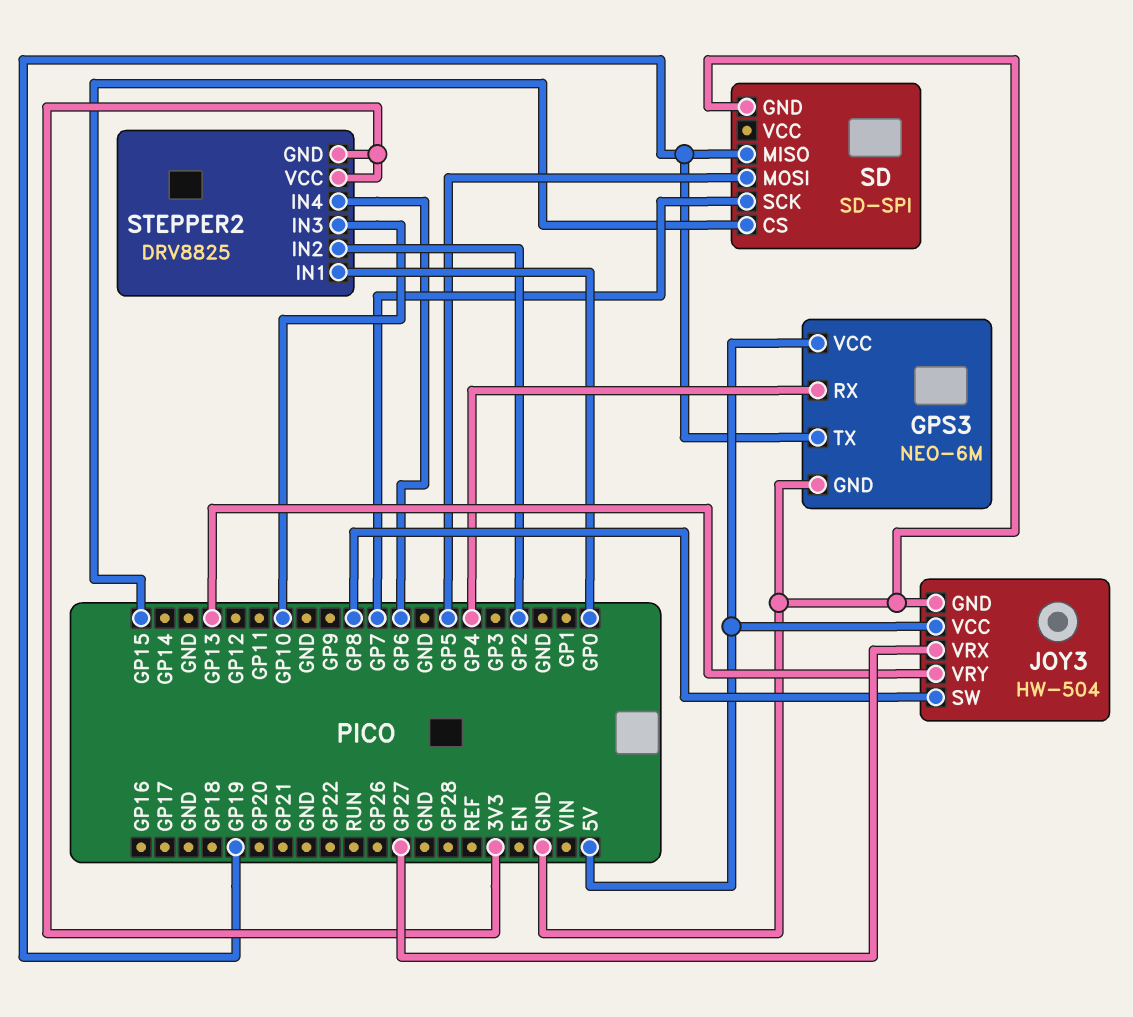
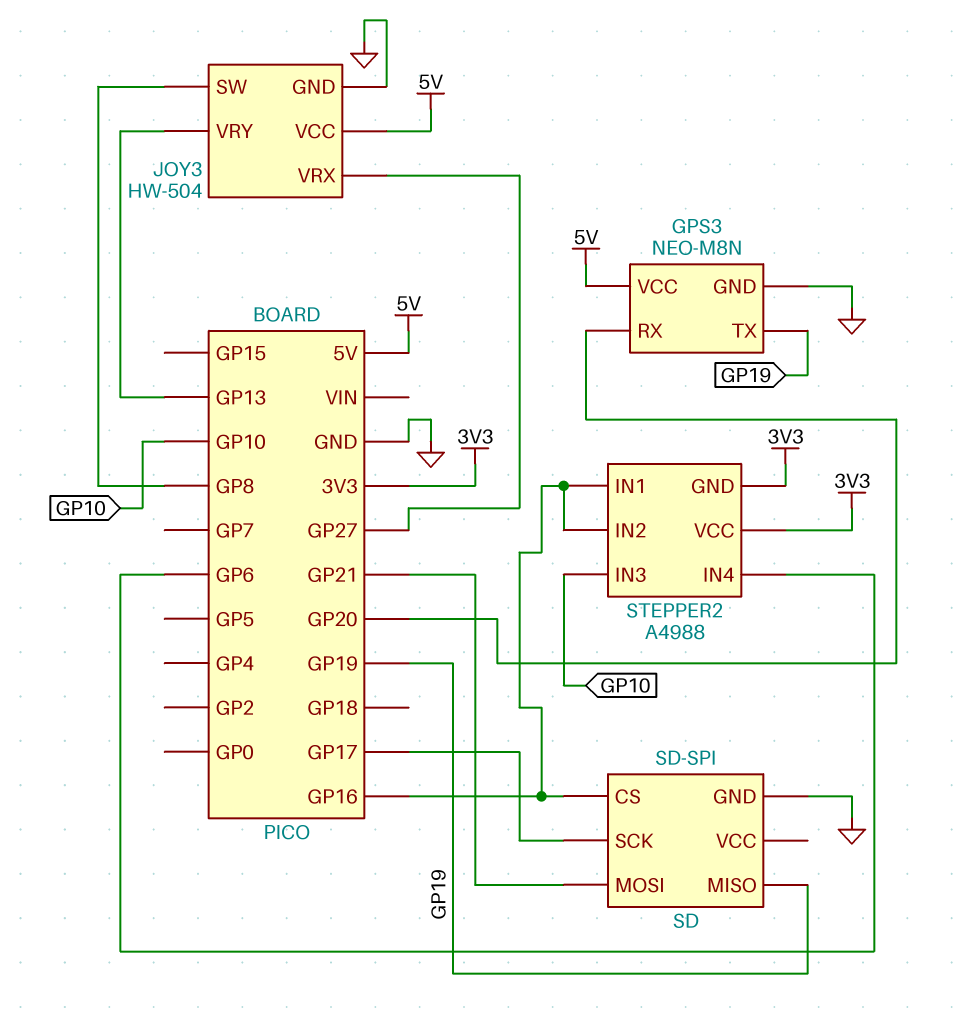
GPS3: NEO-6M -> NEO-M8N
GPS3 pin RX: GP4 -> GP20
SD pin CS: GP15 -> GP16
SD pin MOSI: GP5 -> GP21
SD pin SCK: GP7 -> GP17
STEPPER2: DRV8825 -> A4988
STEPPER2 pin IN1: GP0 -> GP16
STEPPER2 pin IN2: GP2 -> GP16

